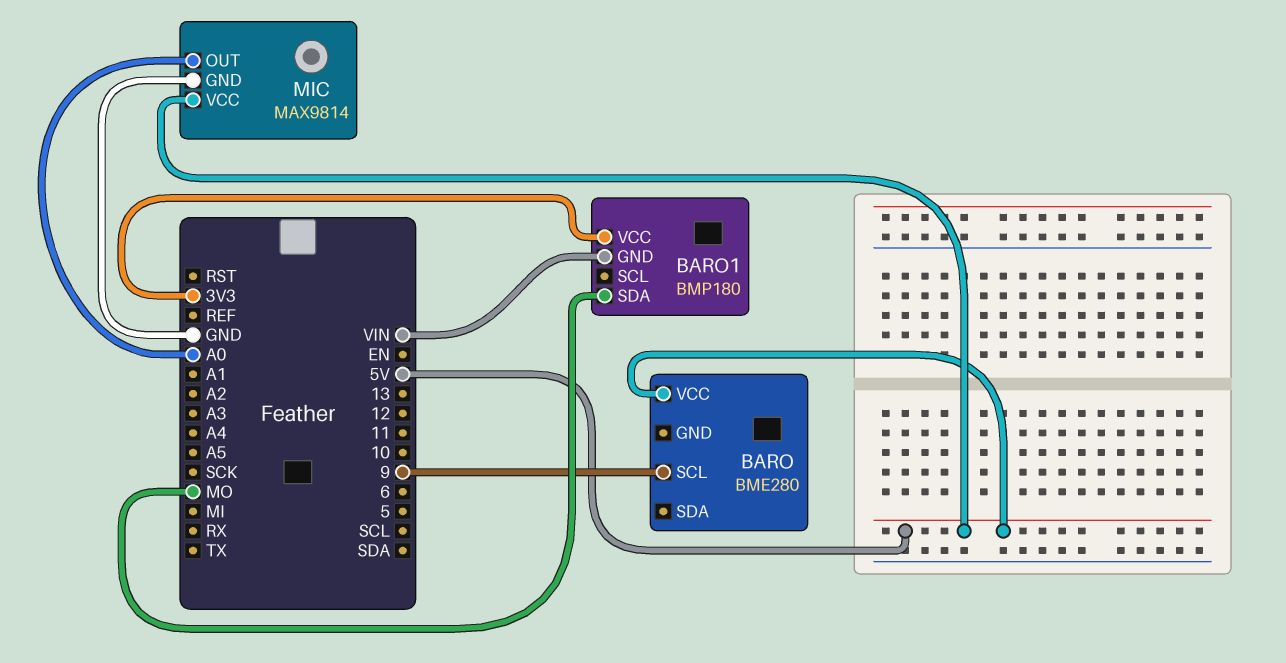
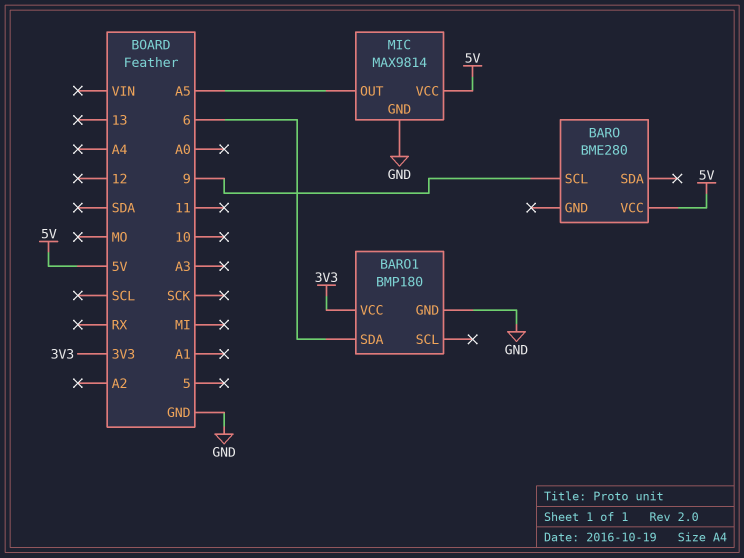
BARO1 pin GND: VIN -> GND
BARO1 pin SDA: MO -> 6
MIC pin OUT: A0 -> A5

